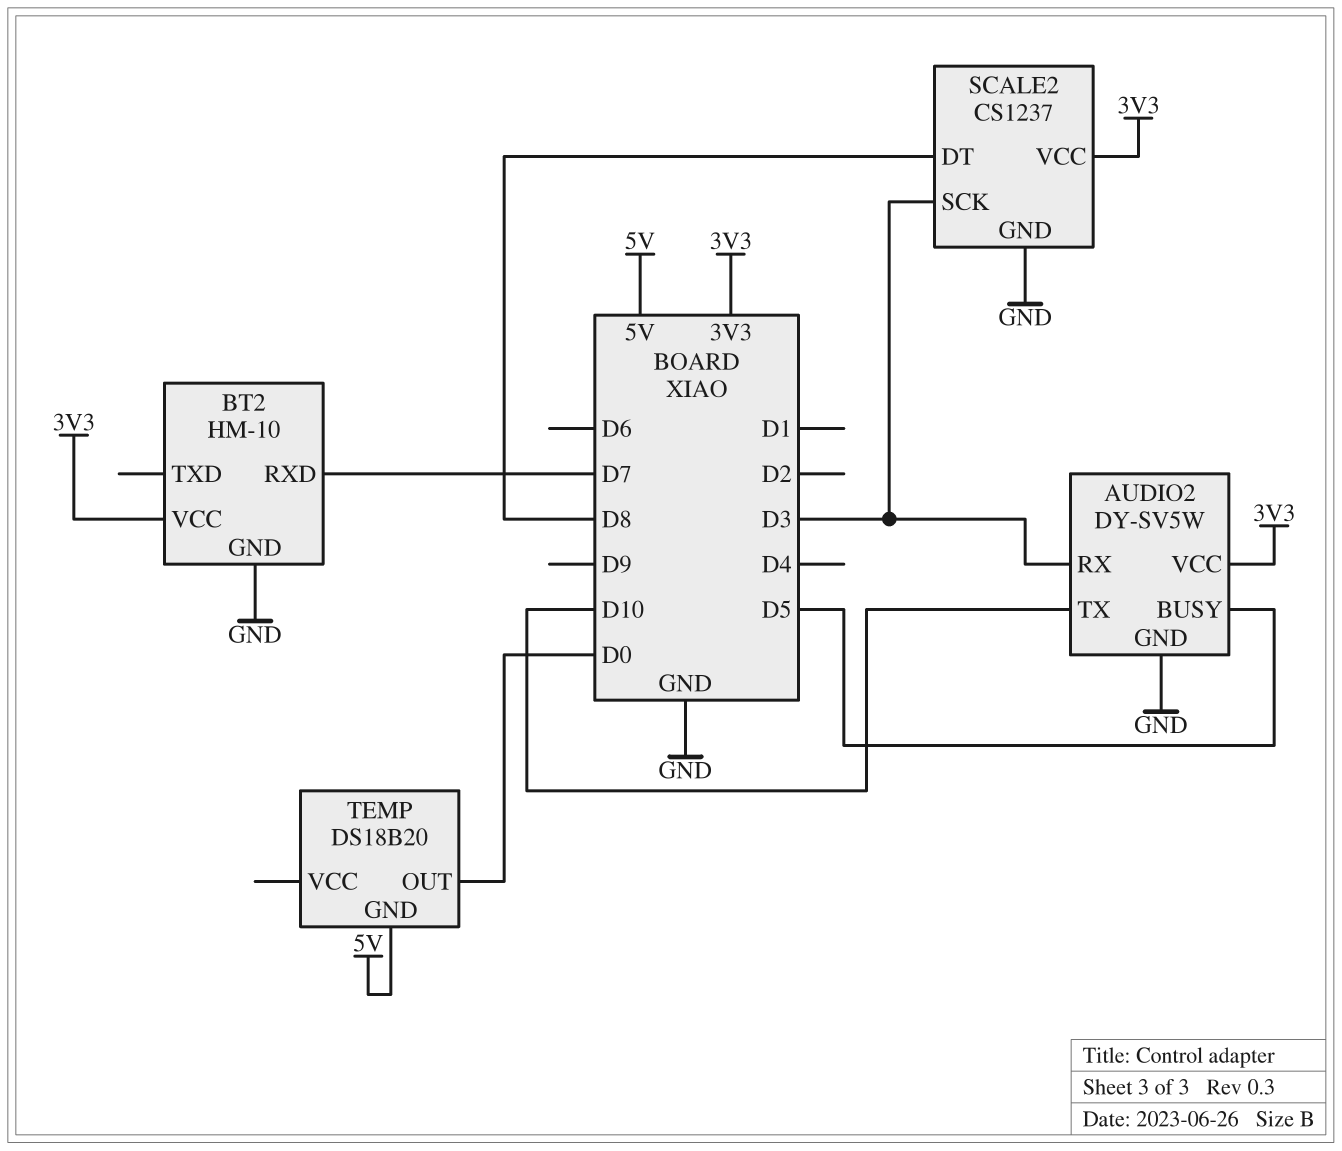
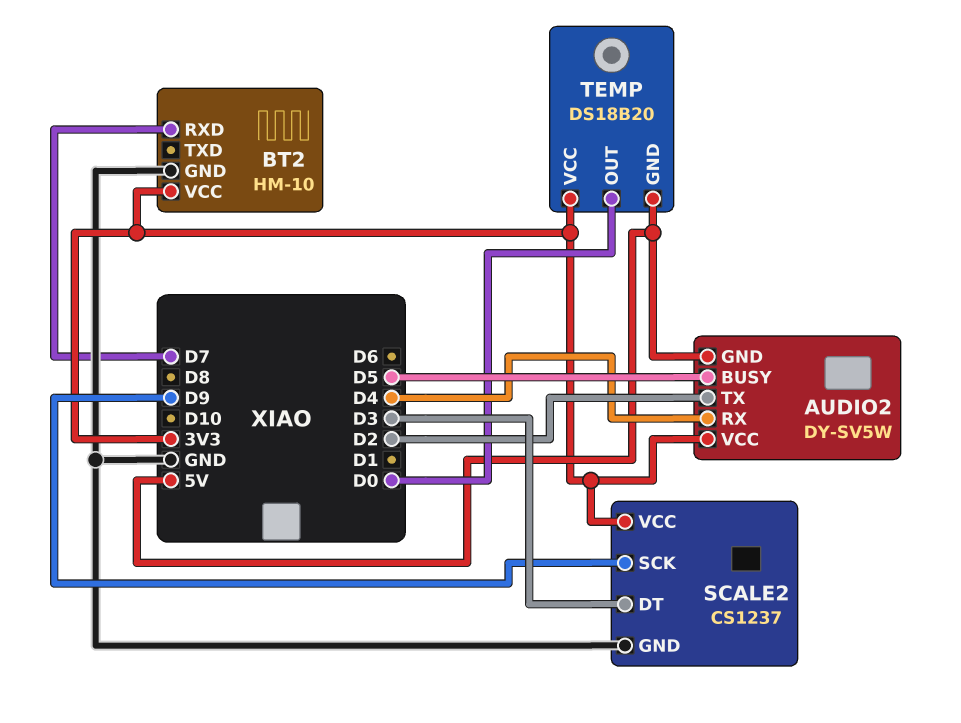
AUDIO2 pin GND: GND -> 5V
AUDIO2 pin RX: D3 -> D4
AUDIO2 pin TX: D10 -> D2
SCALE2 pin DT: D8 -> D3
SCALE2 pin SCK: D3 -> D9
TEMP pin VCC: none -> 3V3

